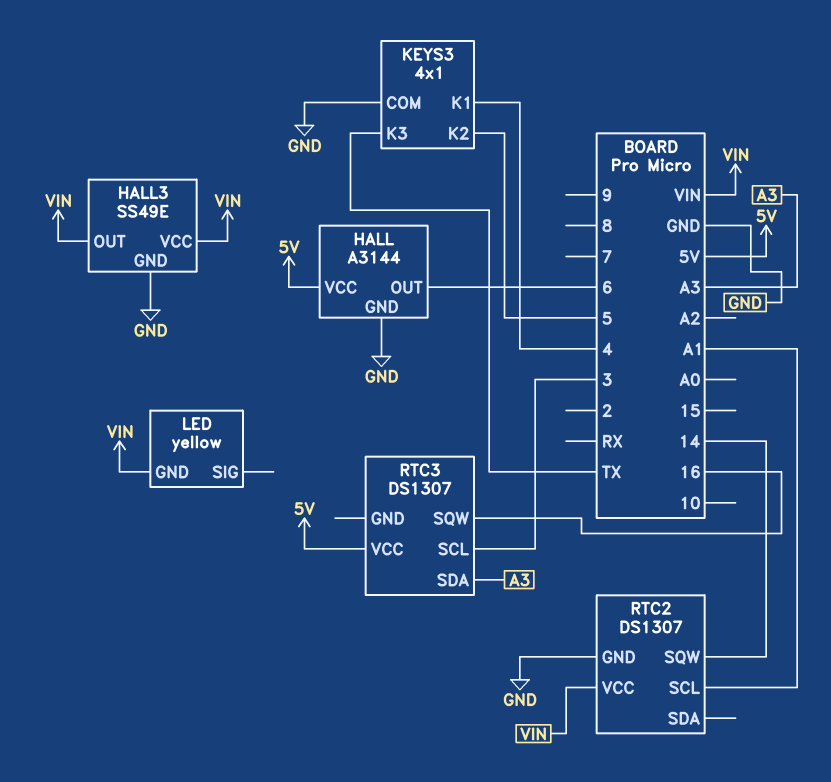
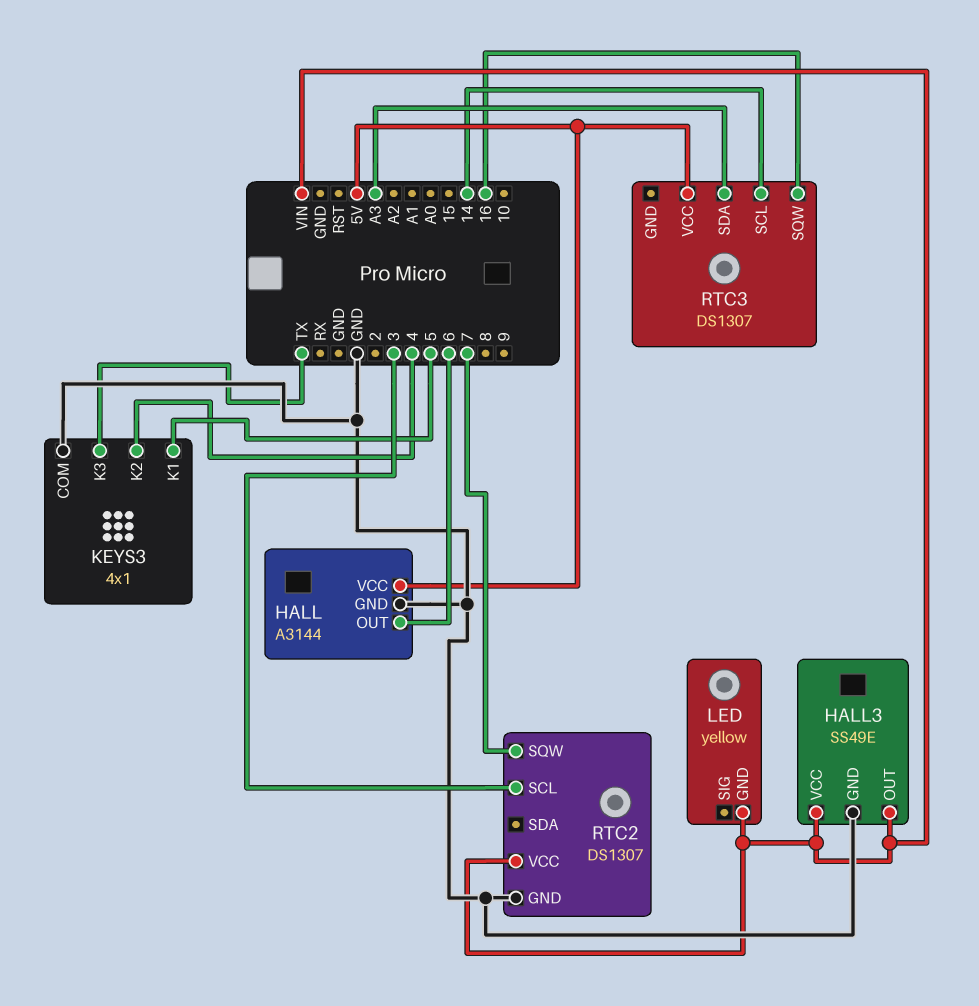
KEYS3 pin K1: 4 -> 5
KEYS3 pin K2: 5 -> 4
RTC2 pin SCL: A1 -> 3
RTC2 pin SQW: 14 -> 7
RTC3 pin SCL: 3 -> 14

